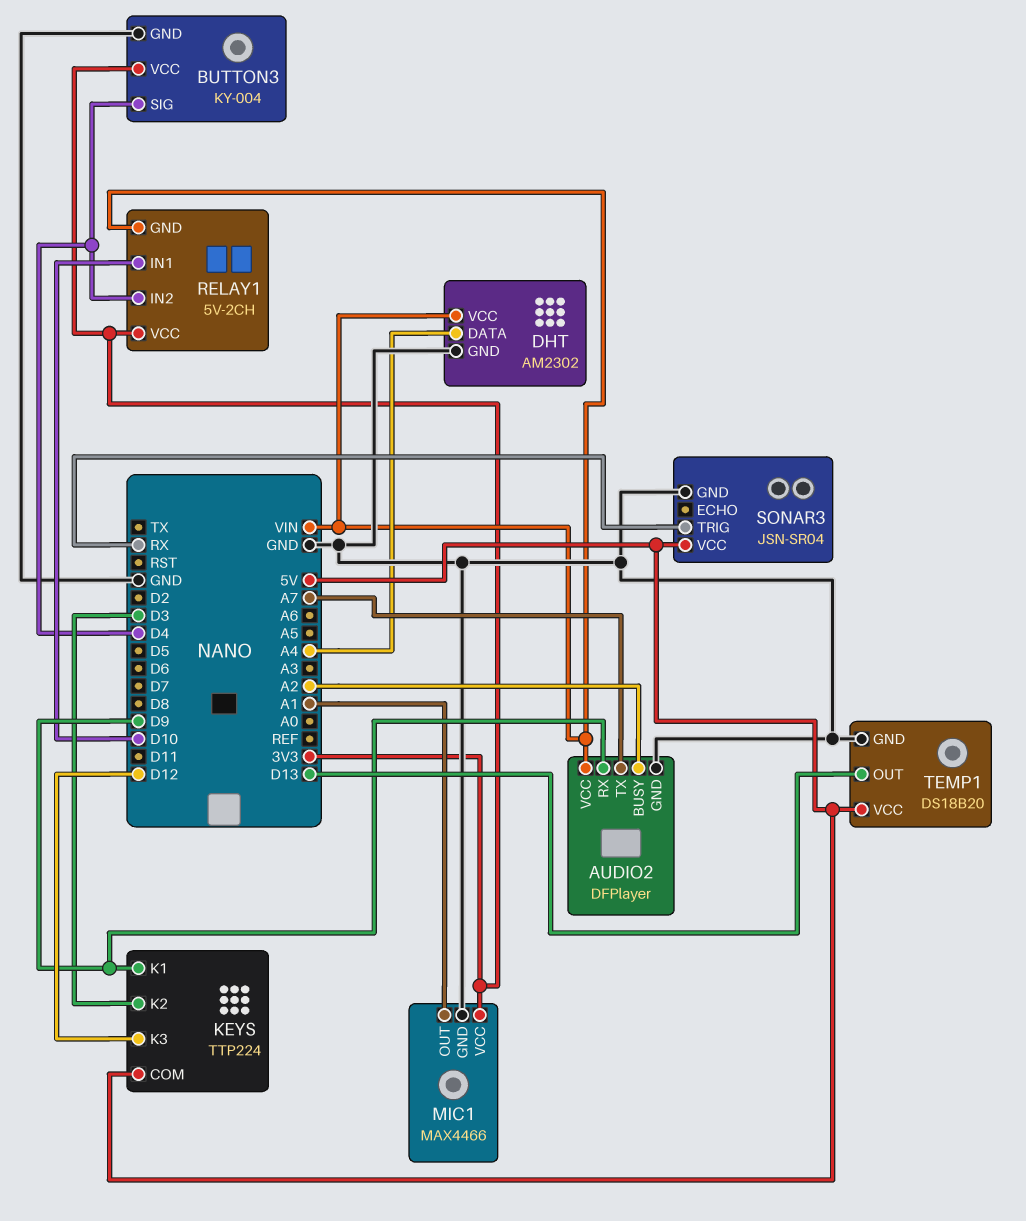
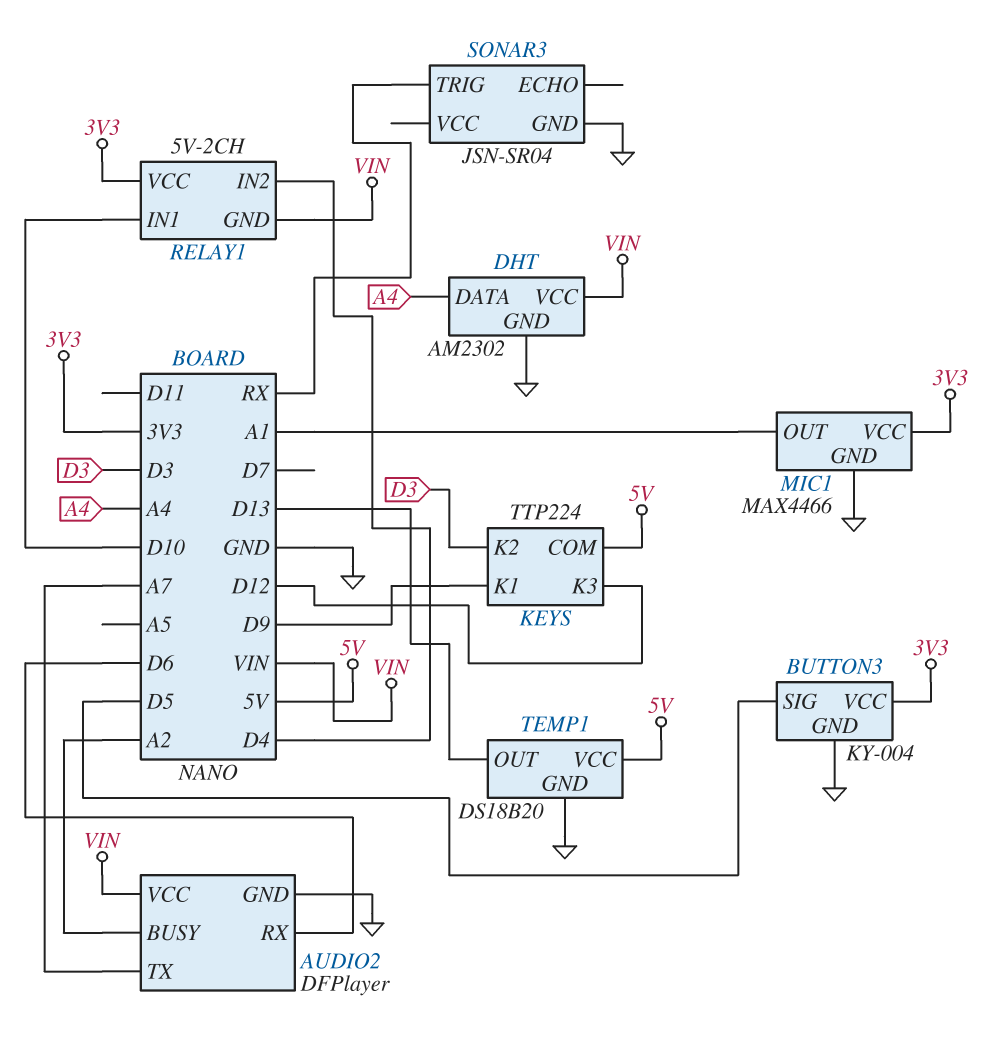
AUDIO2 pin RX: D9 -> D6
BUTTON3 pin SIG: D4 -> D5
SONAR3 pin VCC: 5V -> none

